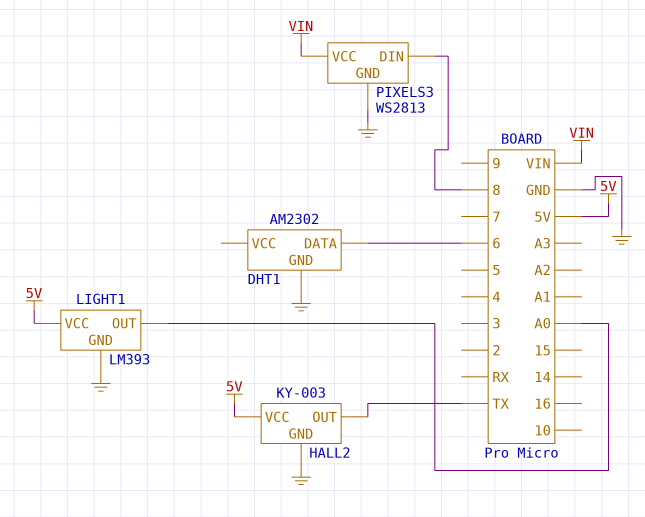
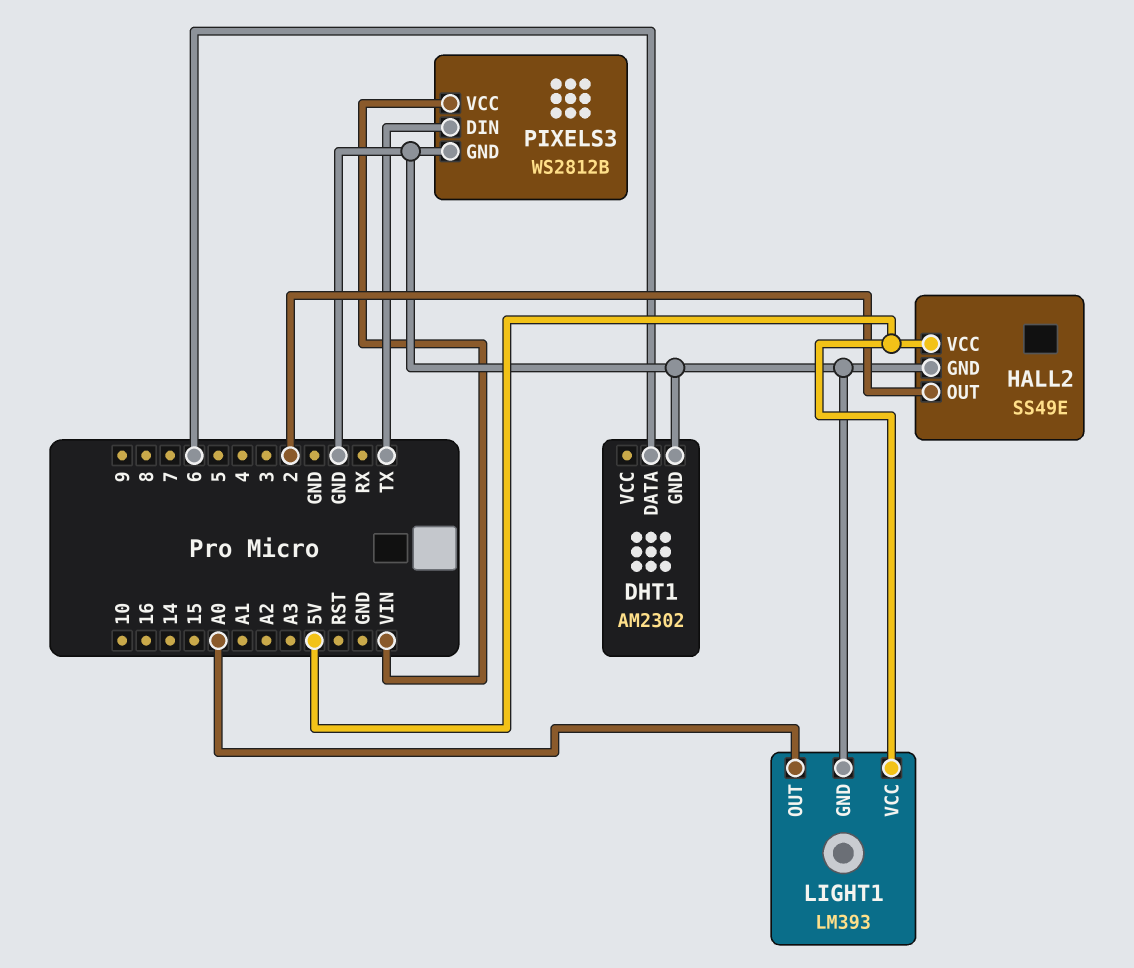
HALL2: KY-003 -> SS49E
HALL2 pin OUT: TX -> 2
PIXELS3: WS2813 -> WS2812B
PIXELS3 pin DIN: 8 -> TX

